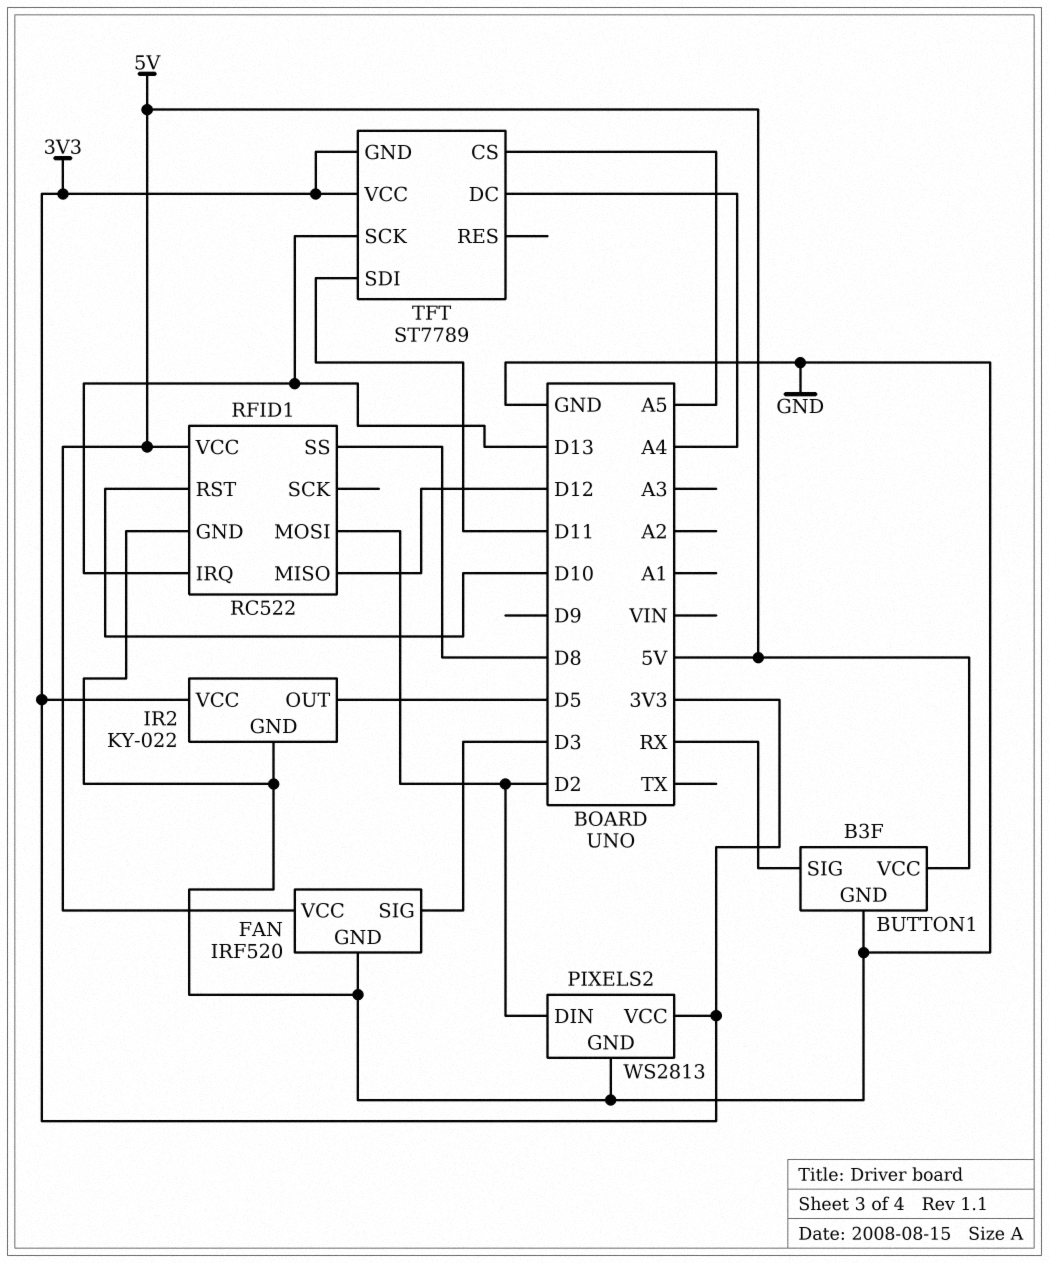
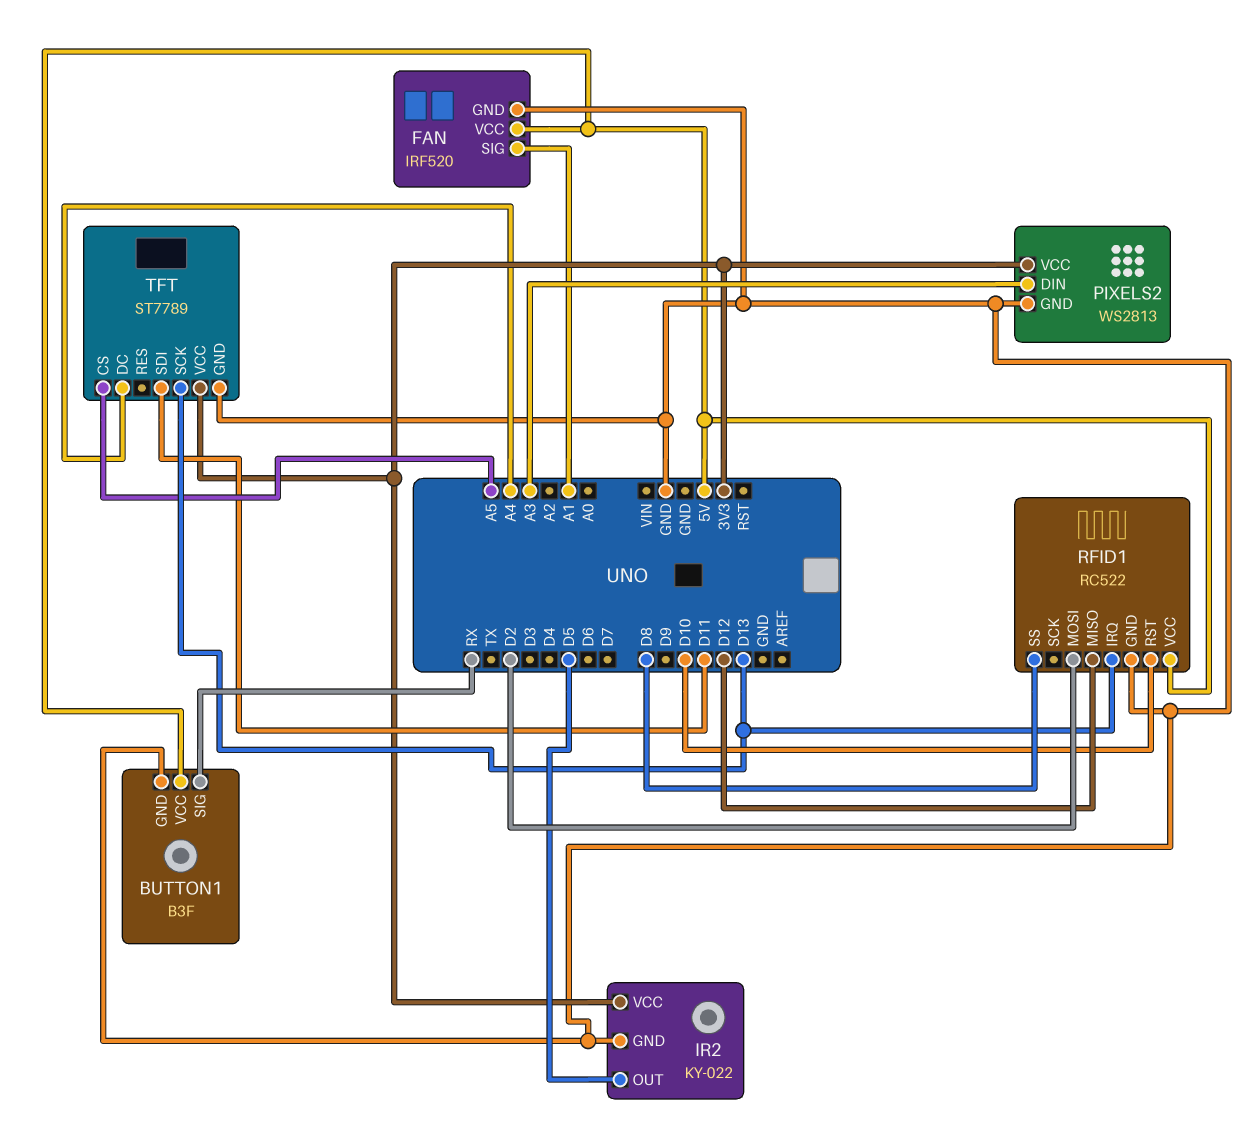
FAN pin SIG: D3 -> A1
PIXELS2 pin DIN: D2 -> A3
TFT pin GND: 3V3 -> GND

